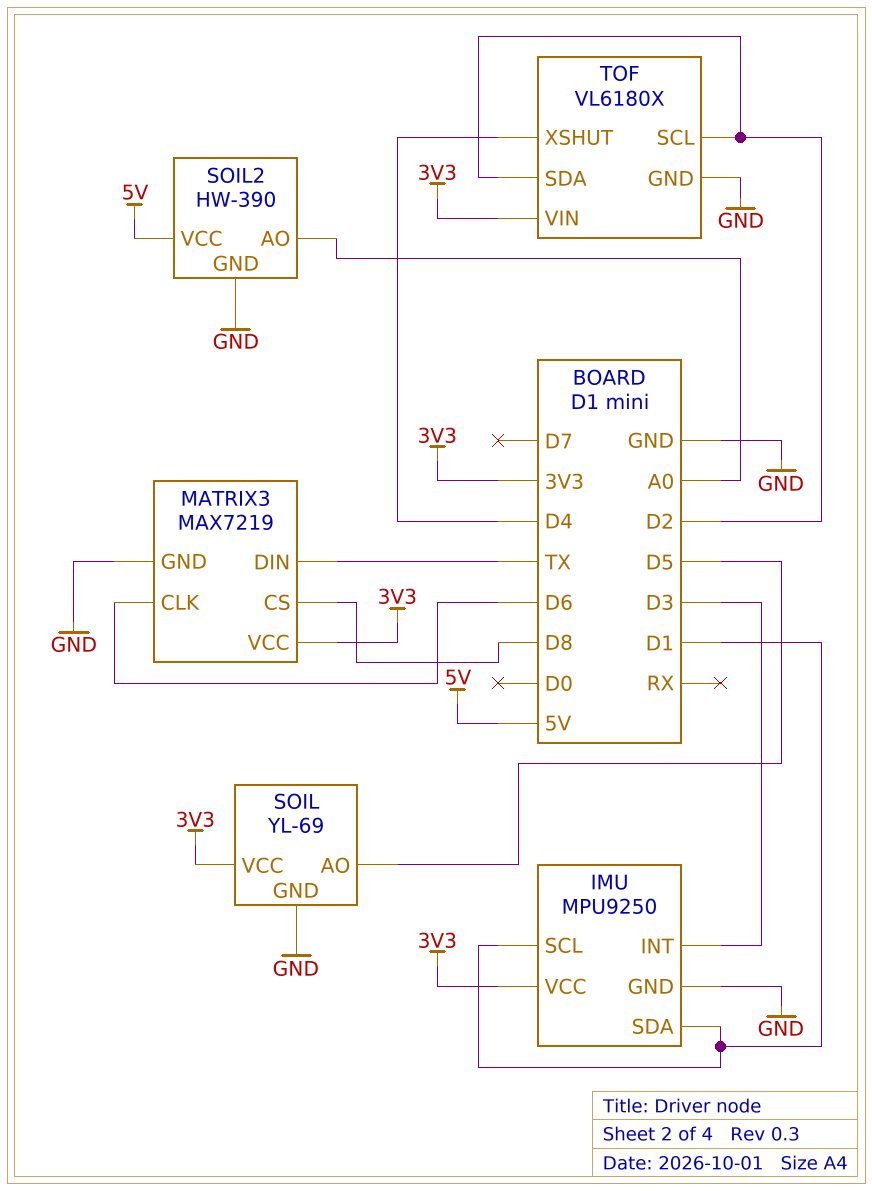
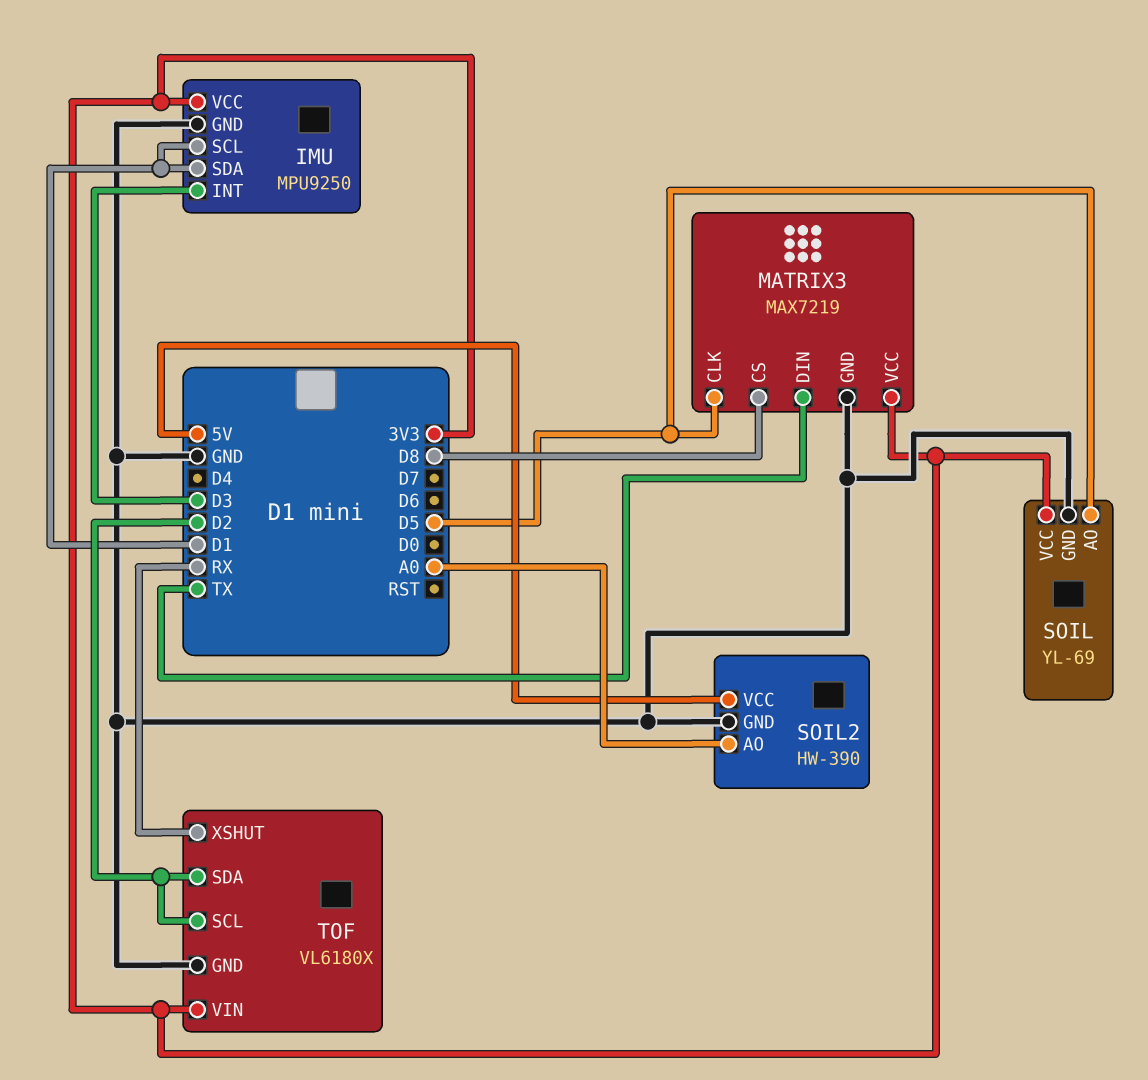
MATRIX3 pin CLK: D6 -> D5
TOF pin XSHUT: D4 -> RX

